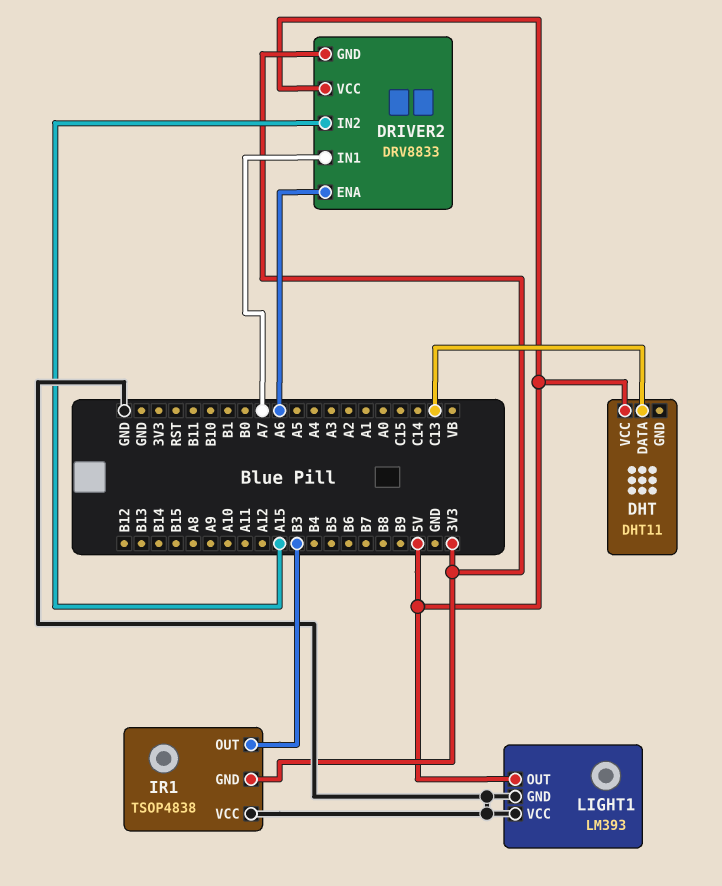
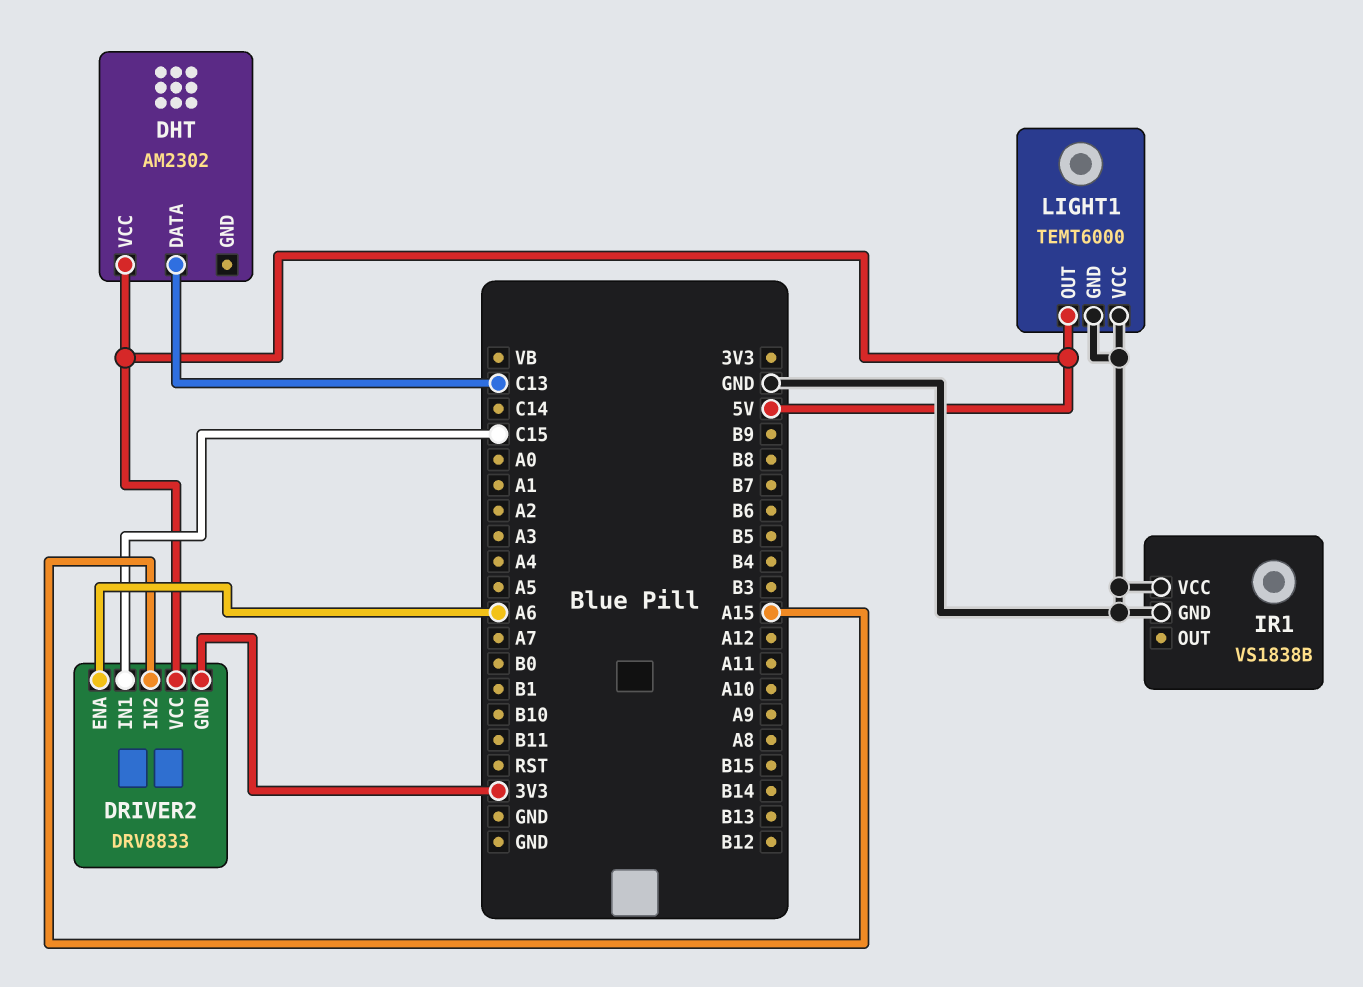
DHT: DHT11 -> AM2302
DRIVER2 pin IN1: A7 -> C15
IR1: TSOP4838 -> VS1838B
IR1 pin GND: 3V3 -> GND
IR1 pin OUT: B3 -> none
LIGHT1: LM393 -> TEMT6000

